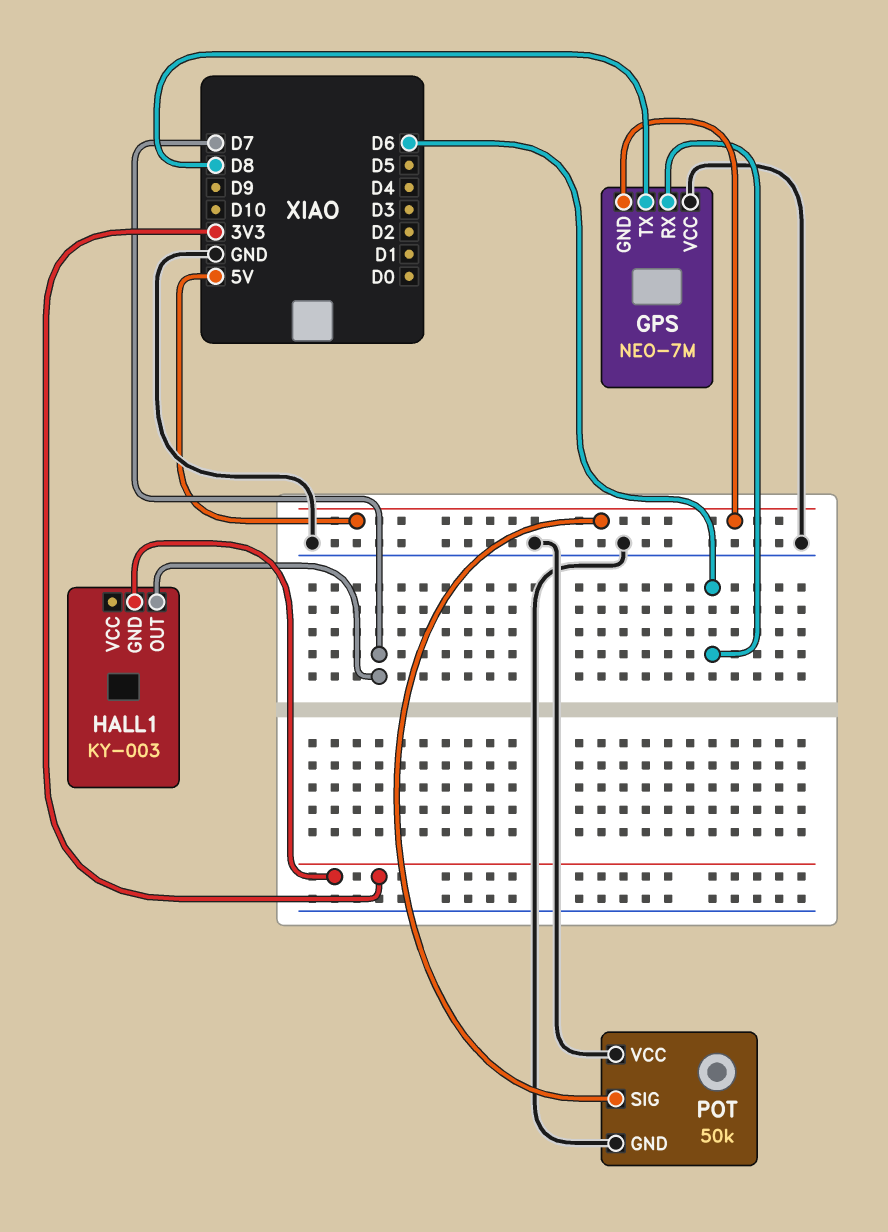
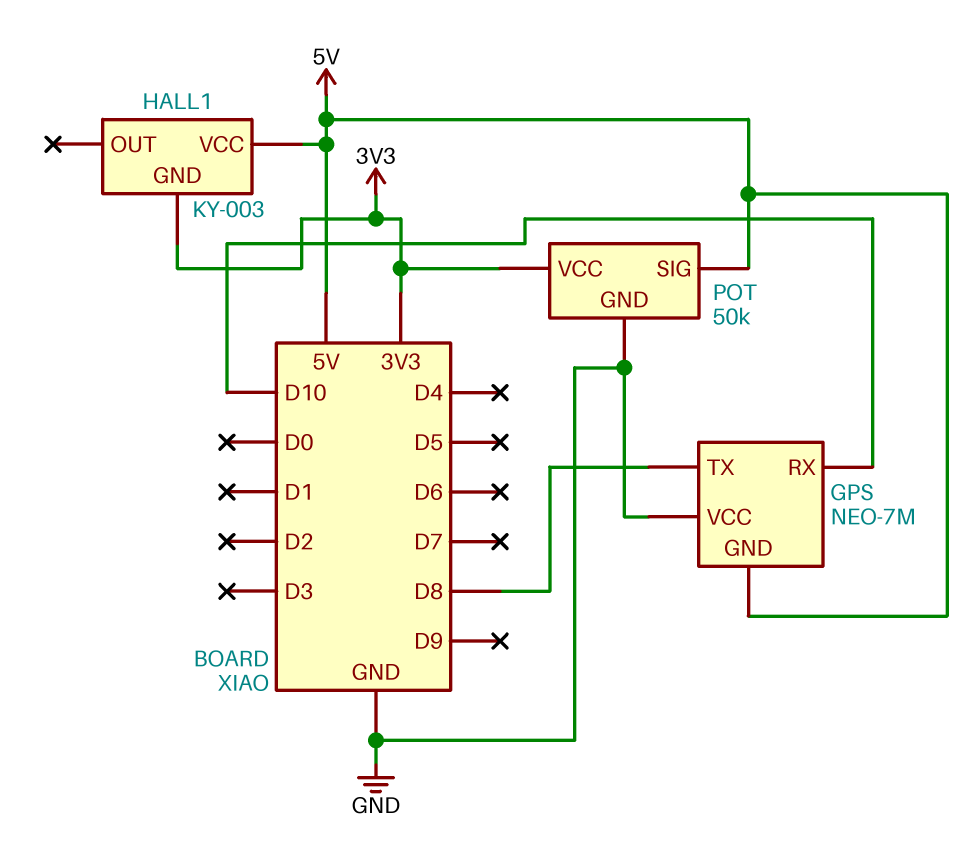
GPS pin RX: D6 -> D10
HALL1 pin OUT: D7 -> none
HALL1 pin VCC: none -> 5V
POT pin VCC: GND -> 3V3

